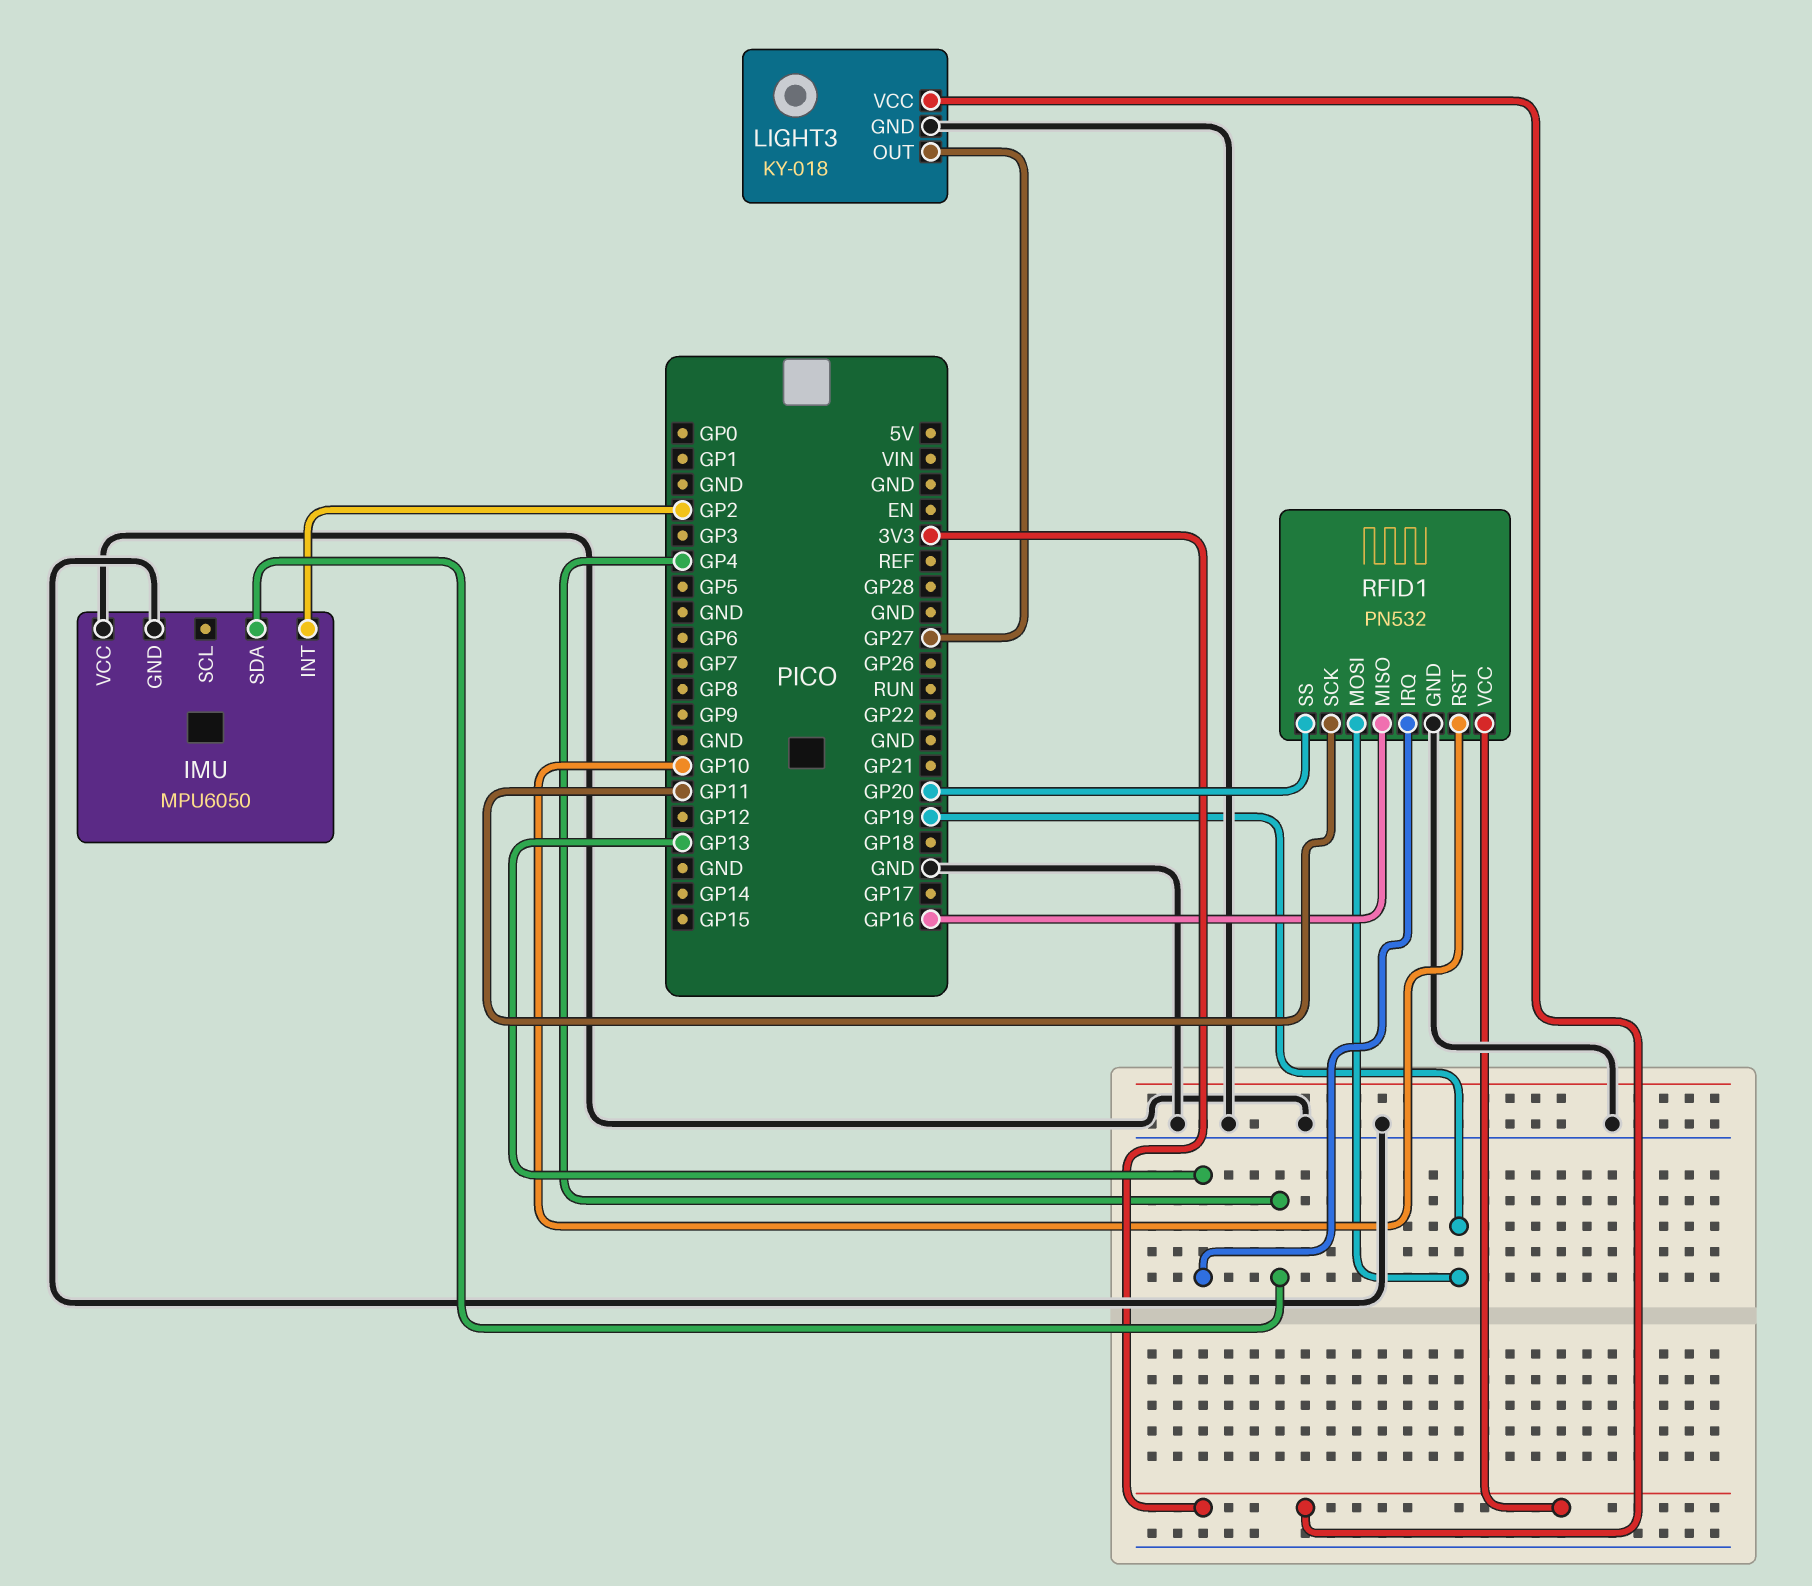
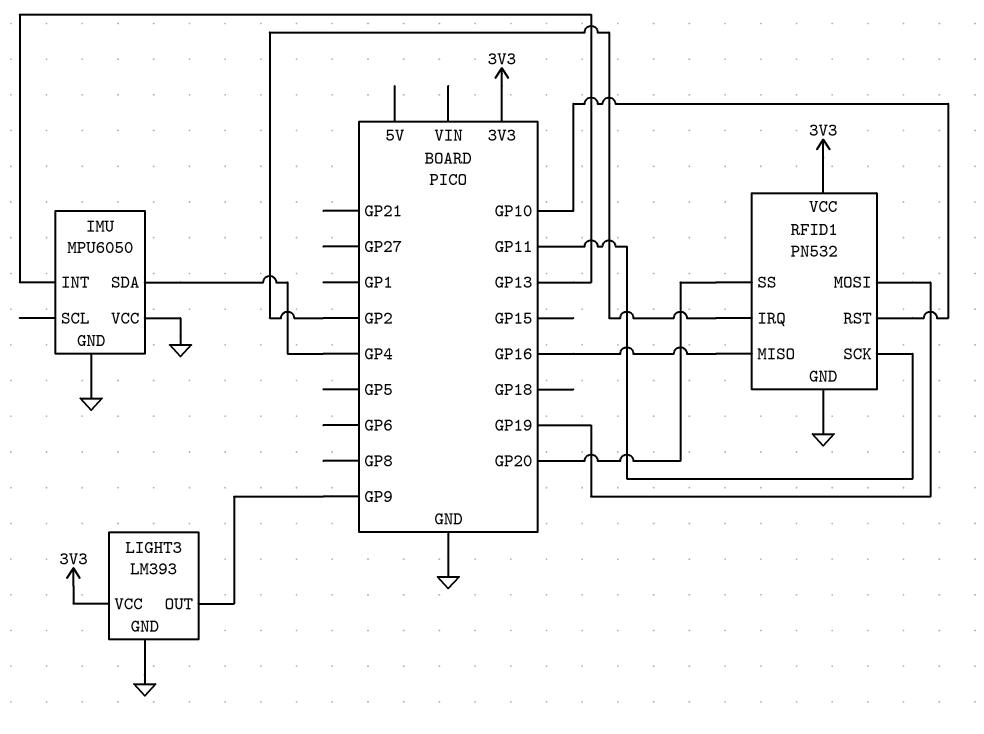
IMU pin INT: GP2 -> GP13
LIGHT3: KY-018 -> LM393
LIGHT3 pin OUT: GP27 -> GP9
RFID1 pin IRQ: GP13 -> GP2

